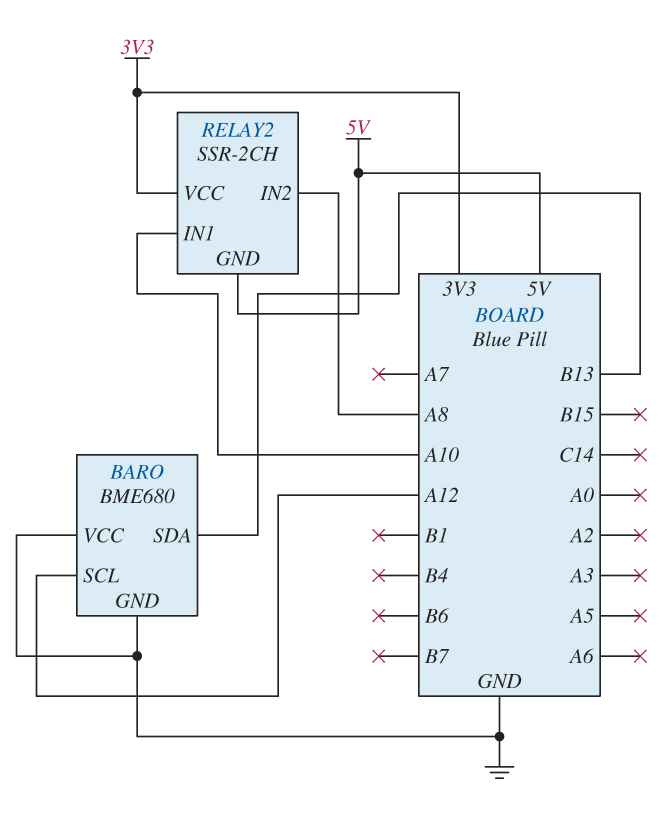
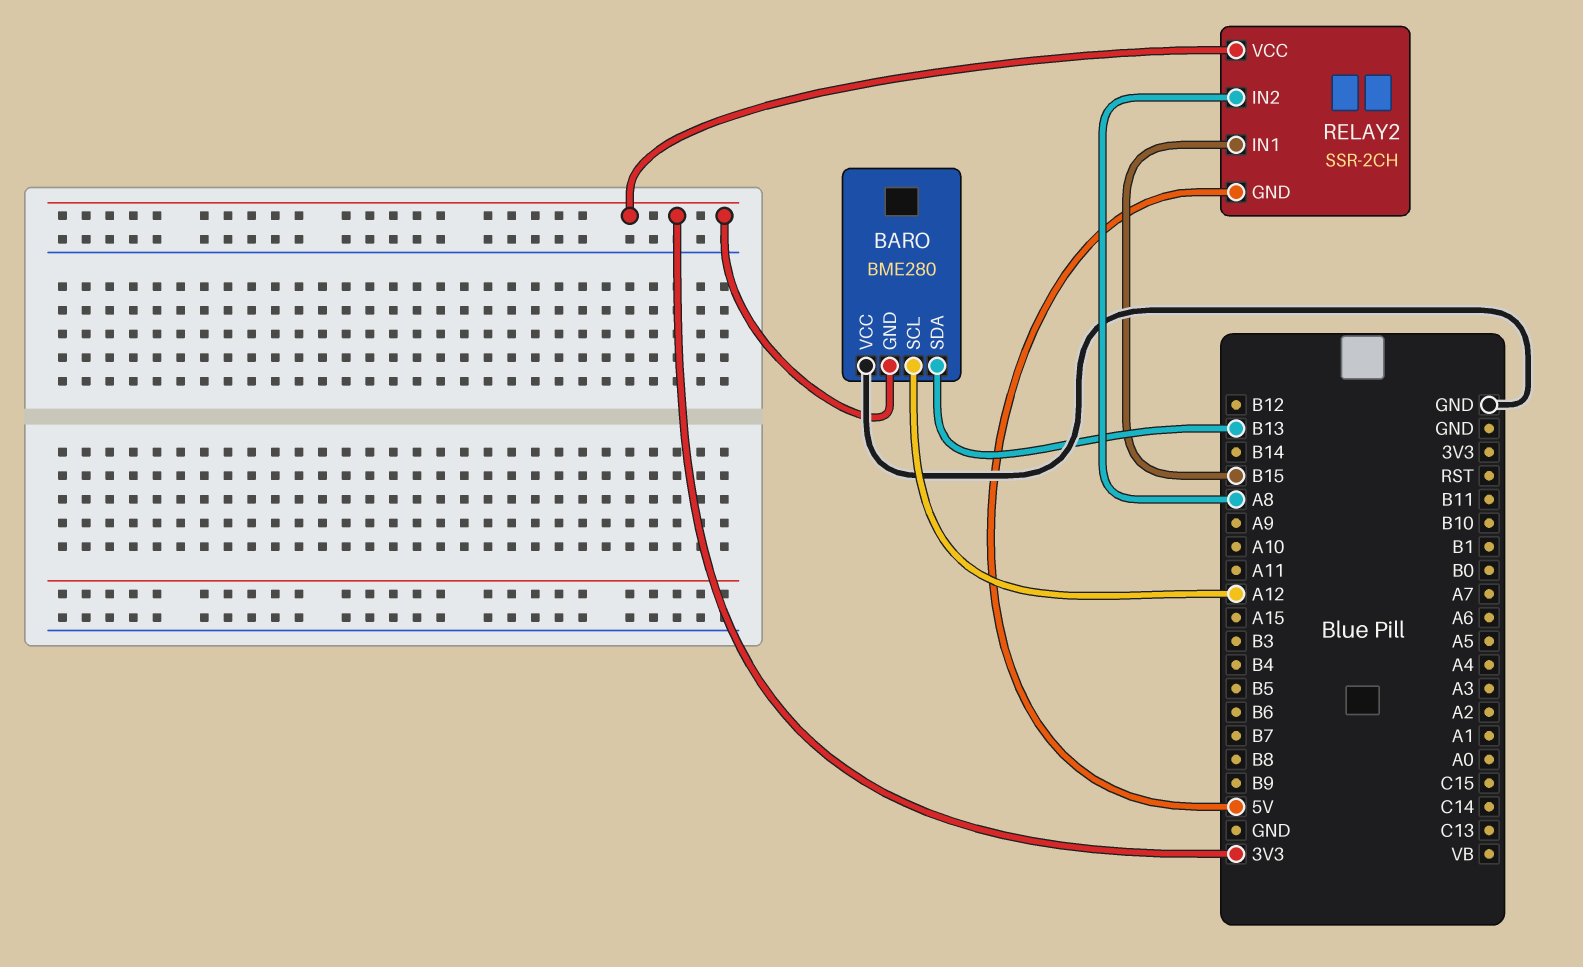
BARO: BME680 -> BME280
BARO pin GND: GND -> 3V3
RELAY2 pin IN1: A10 -> B15

